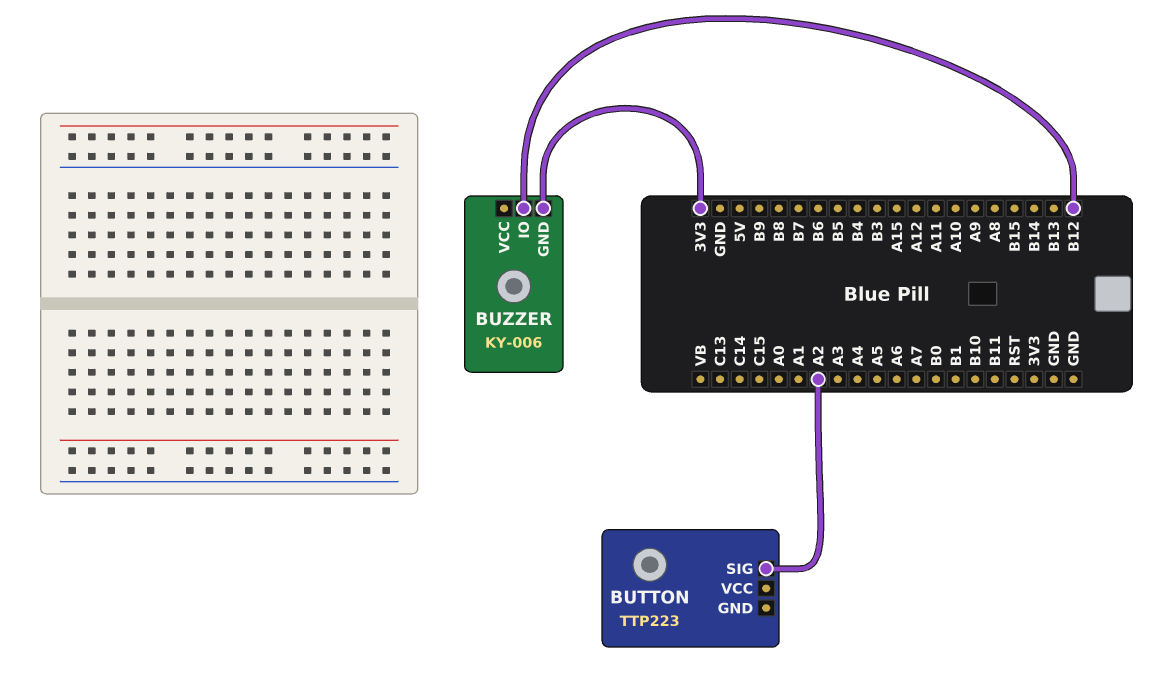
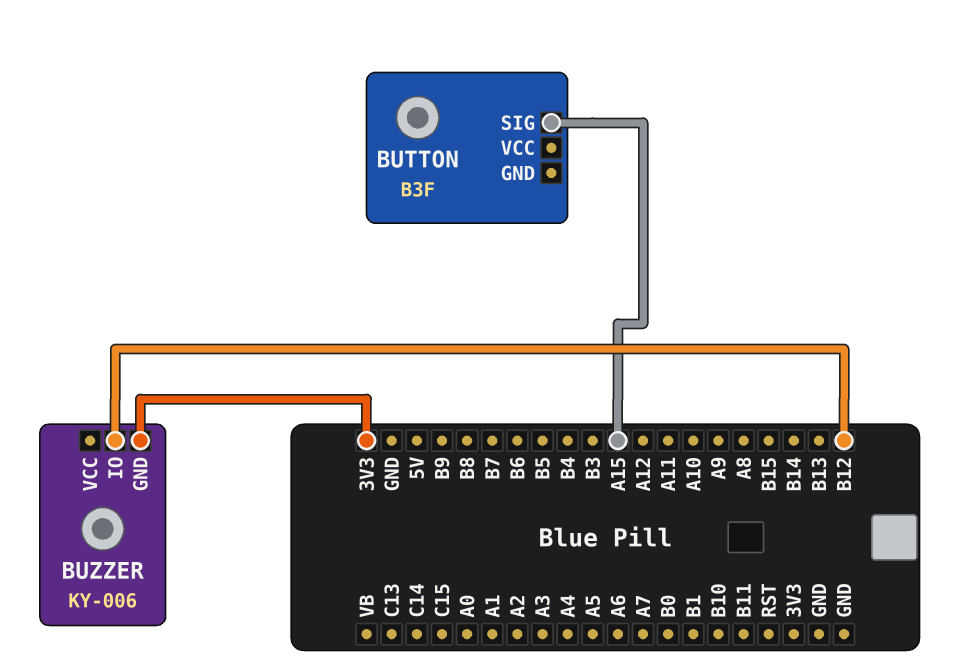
BUTTON: TTP223 -> B3F
BUTTON pin SIG: A2 -> A15

